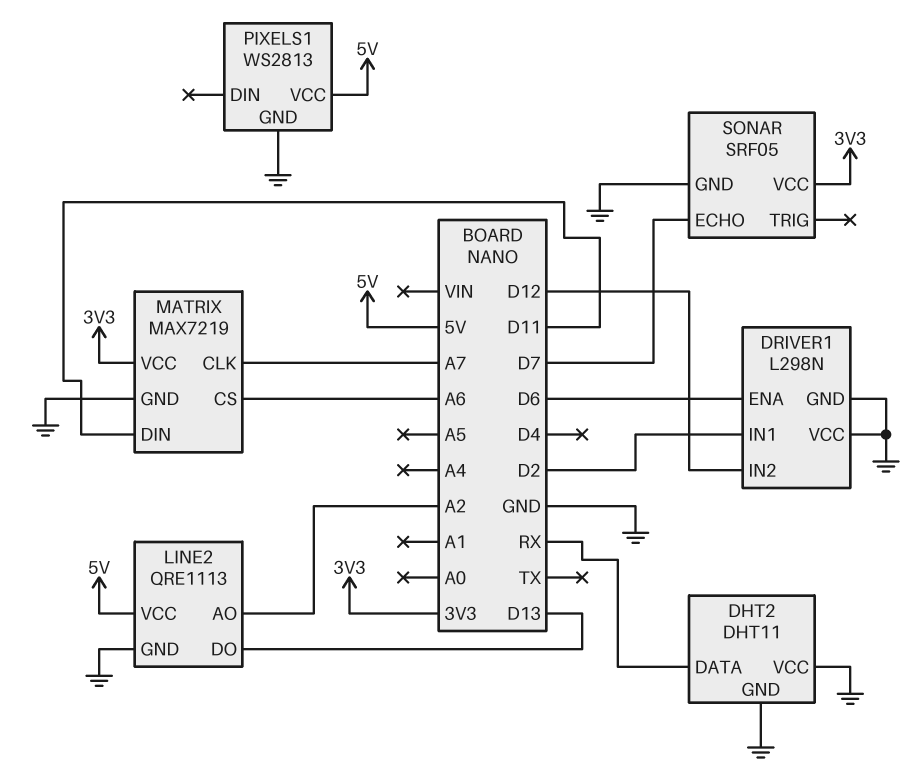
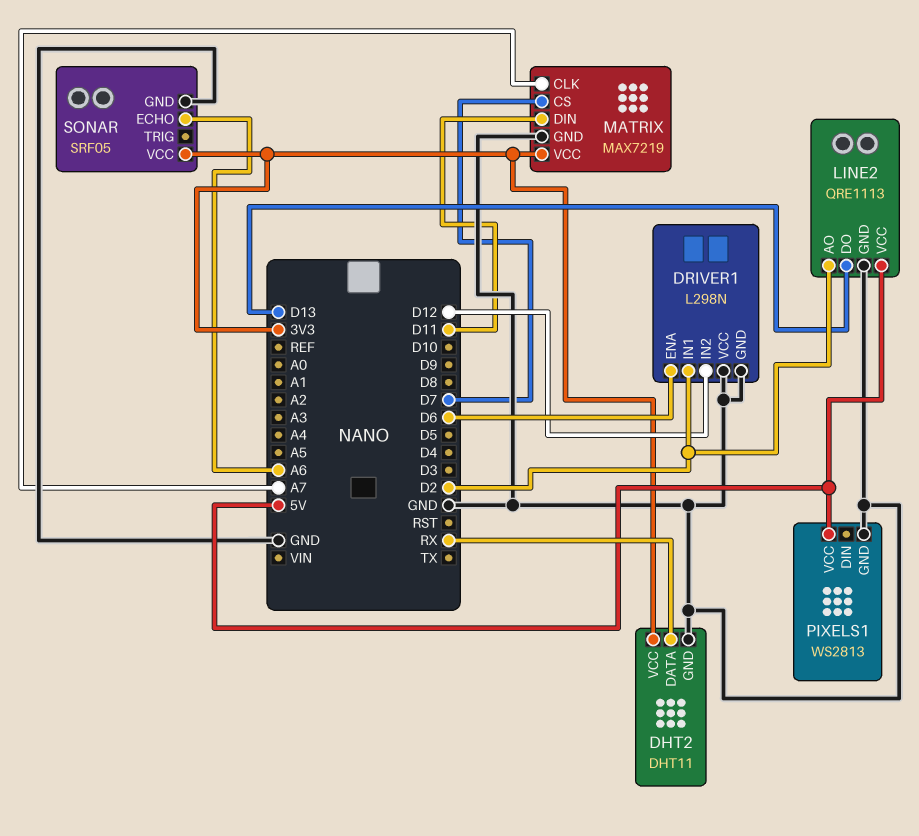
DHT2 pin VCC: GND -> 3V3
LINE2 pin AO: A2 -> D2
MATRIX pin CS: A6 -> D7
SONAR pin ECHO: D7 -> A6

